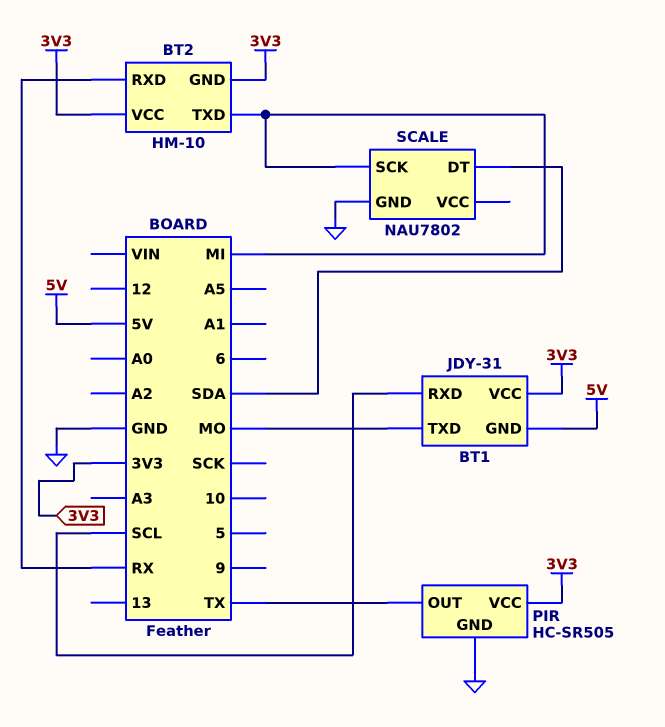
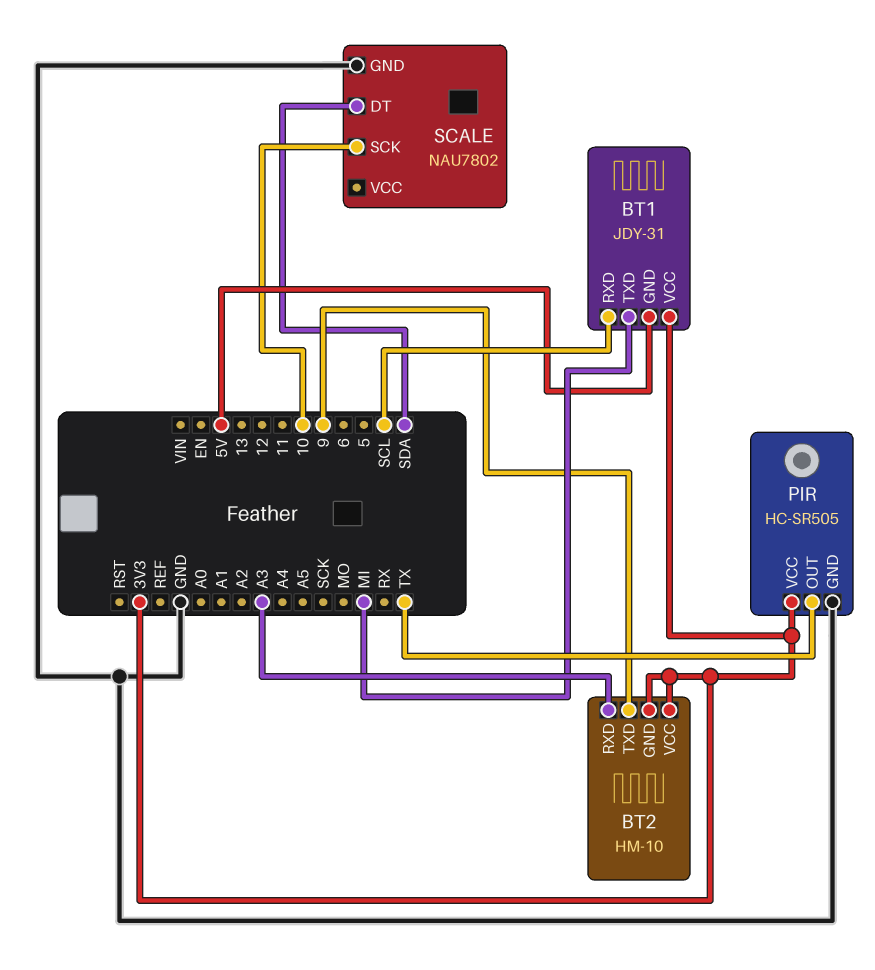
BT1 pin TXD: MO -> MI
BT2 pin RXD: RX -> A3
BT2 pin TXD: MI -> 9
SCALE pin SCK: MI -> 10

